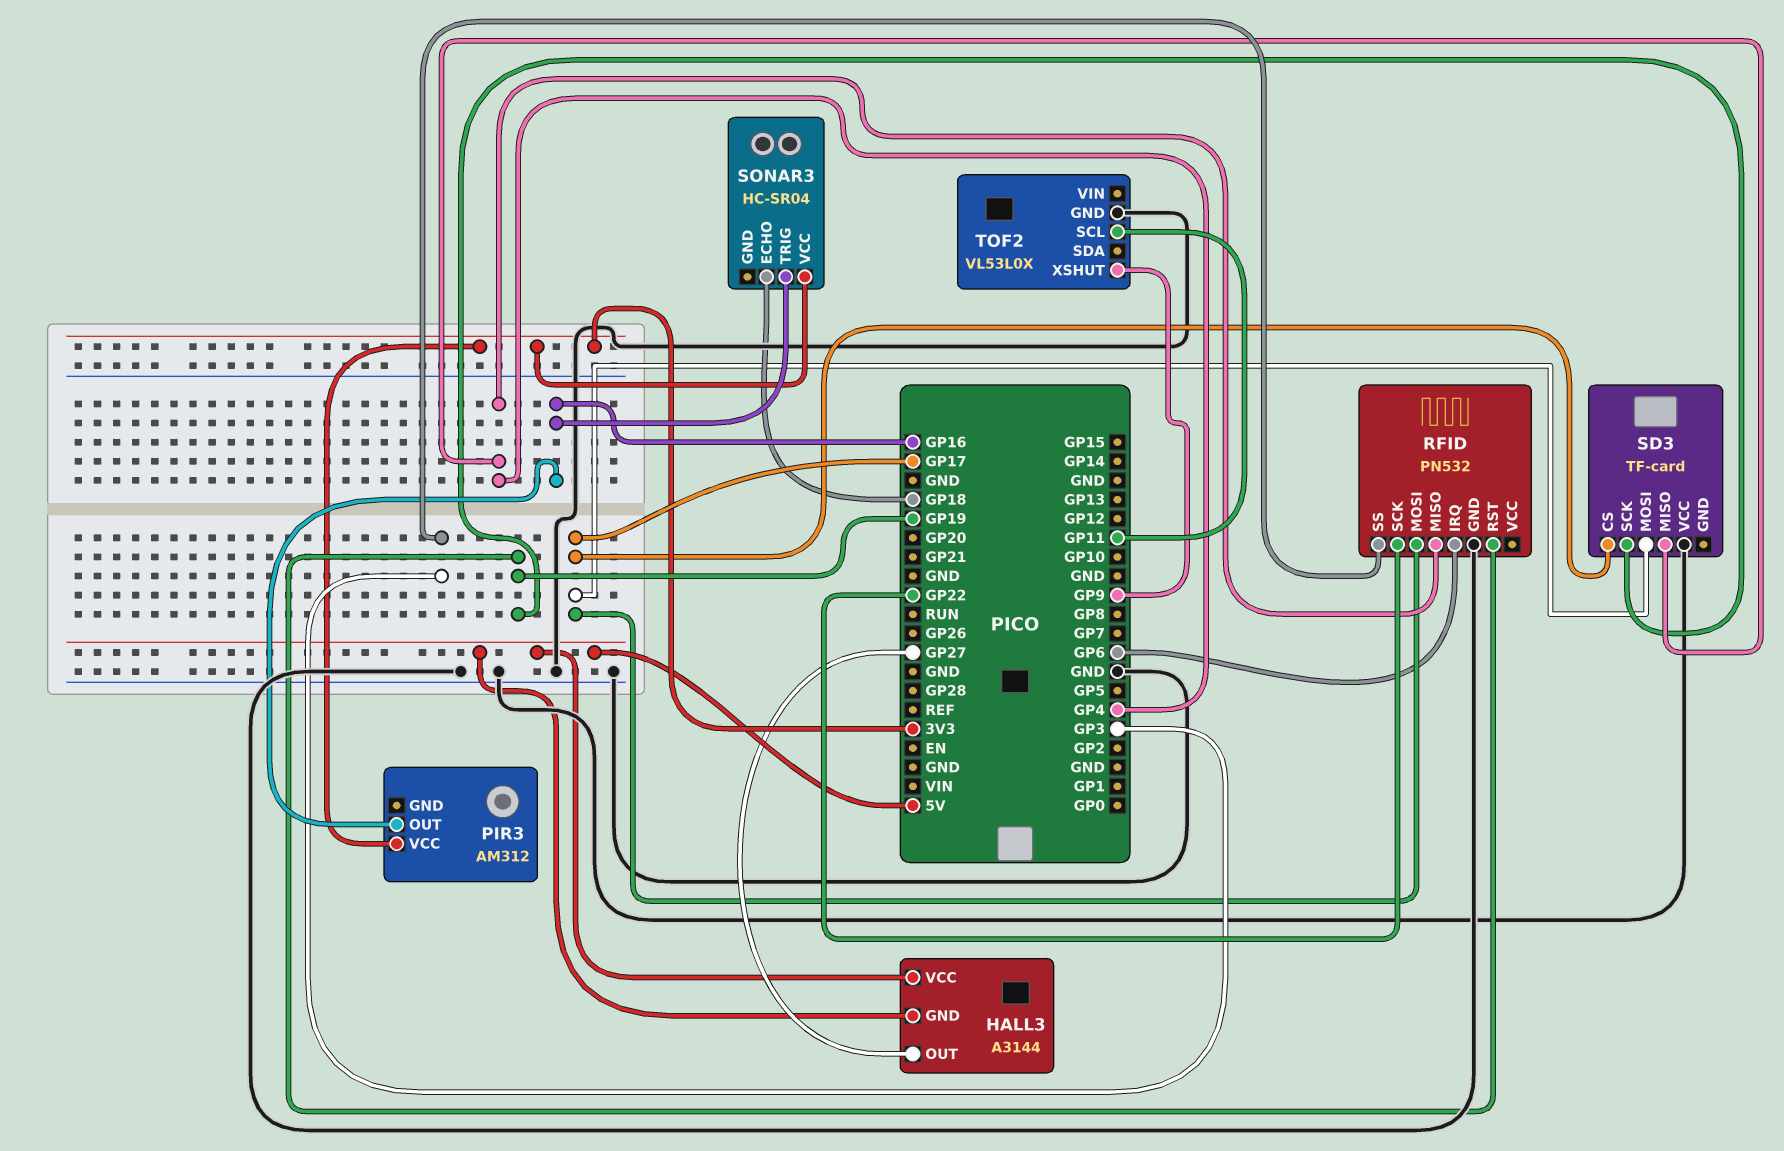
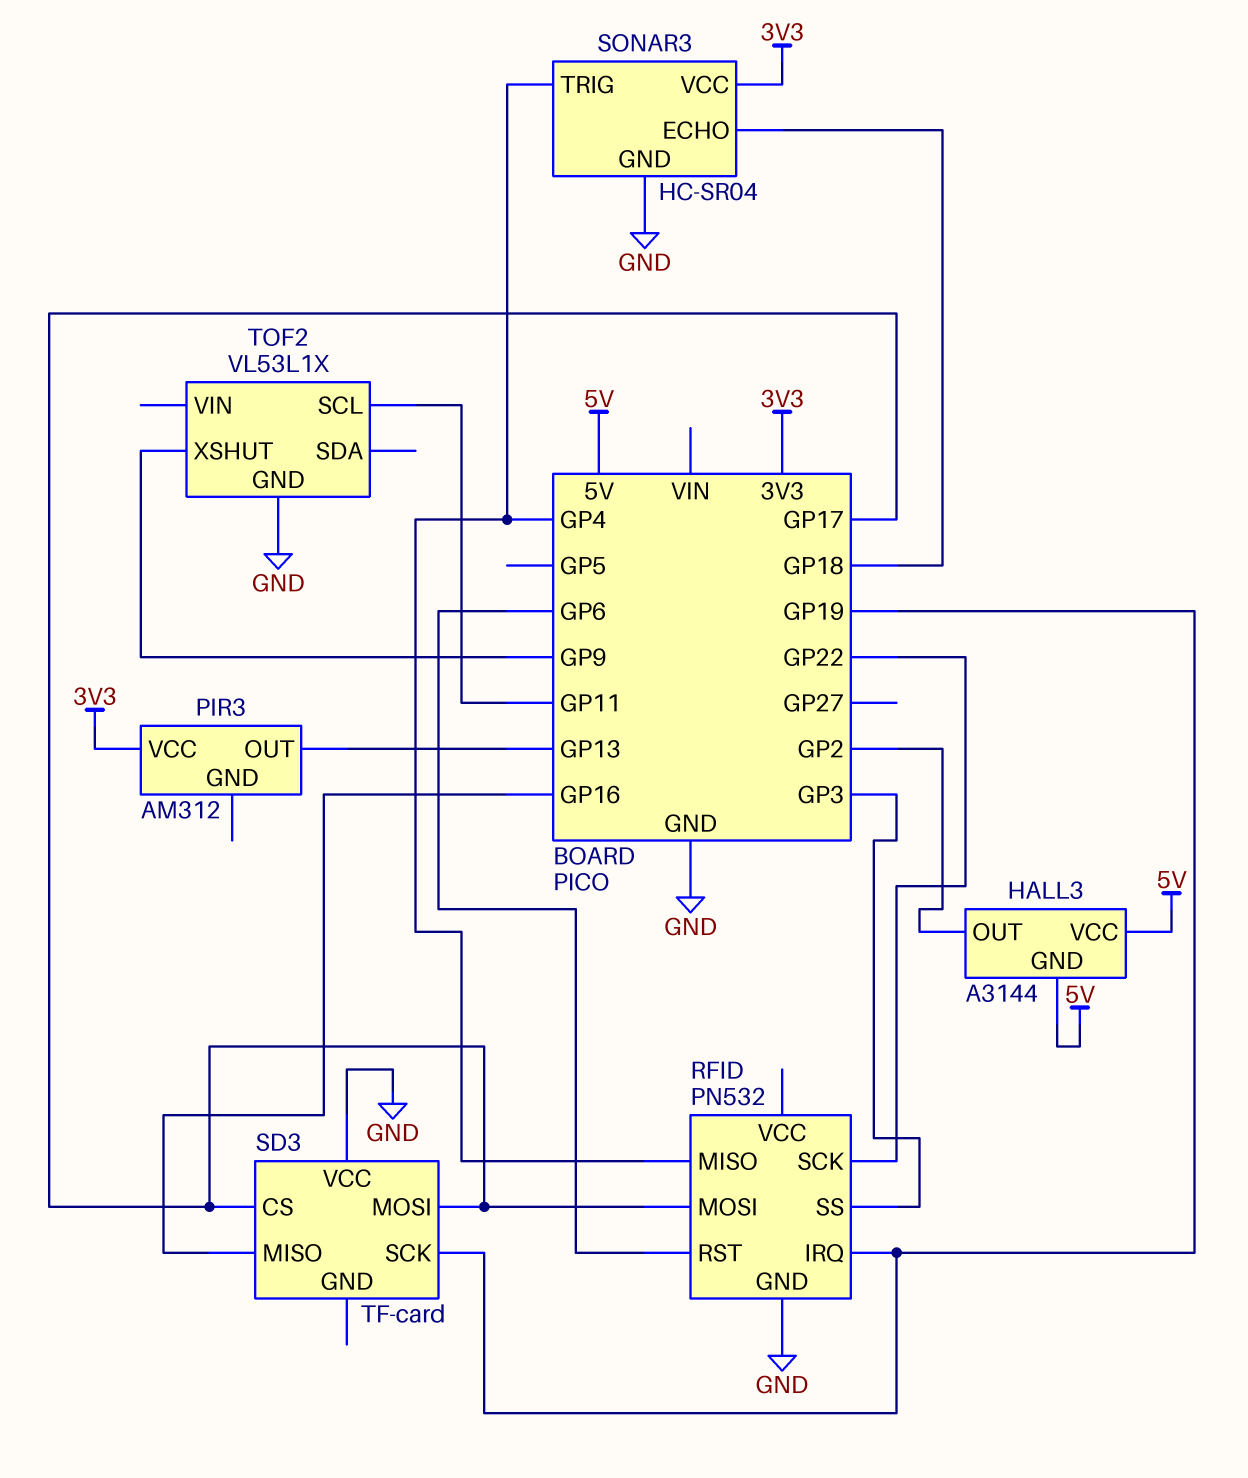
HALL3 pin OUT: GP27 -> GP2
PIR3 pin OUT: GP16 -> GP13
RFID pin IRQ: GP6 -> GP19
RFID pin RST: GP19 -> GP6
SD3 pin MISO: GP4 -> GP16
SONAR3 pin GND: none -> GND
SONAR3 pin TRIG: GP16 -> GP4
TOF2: VL53L0X -> VL53L1X

